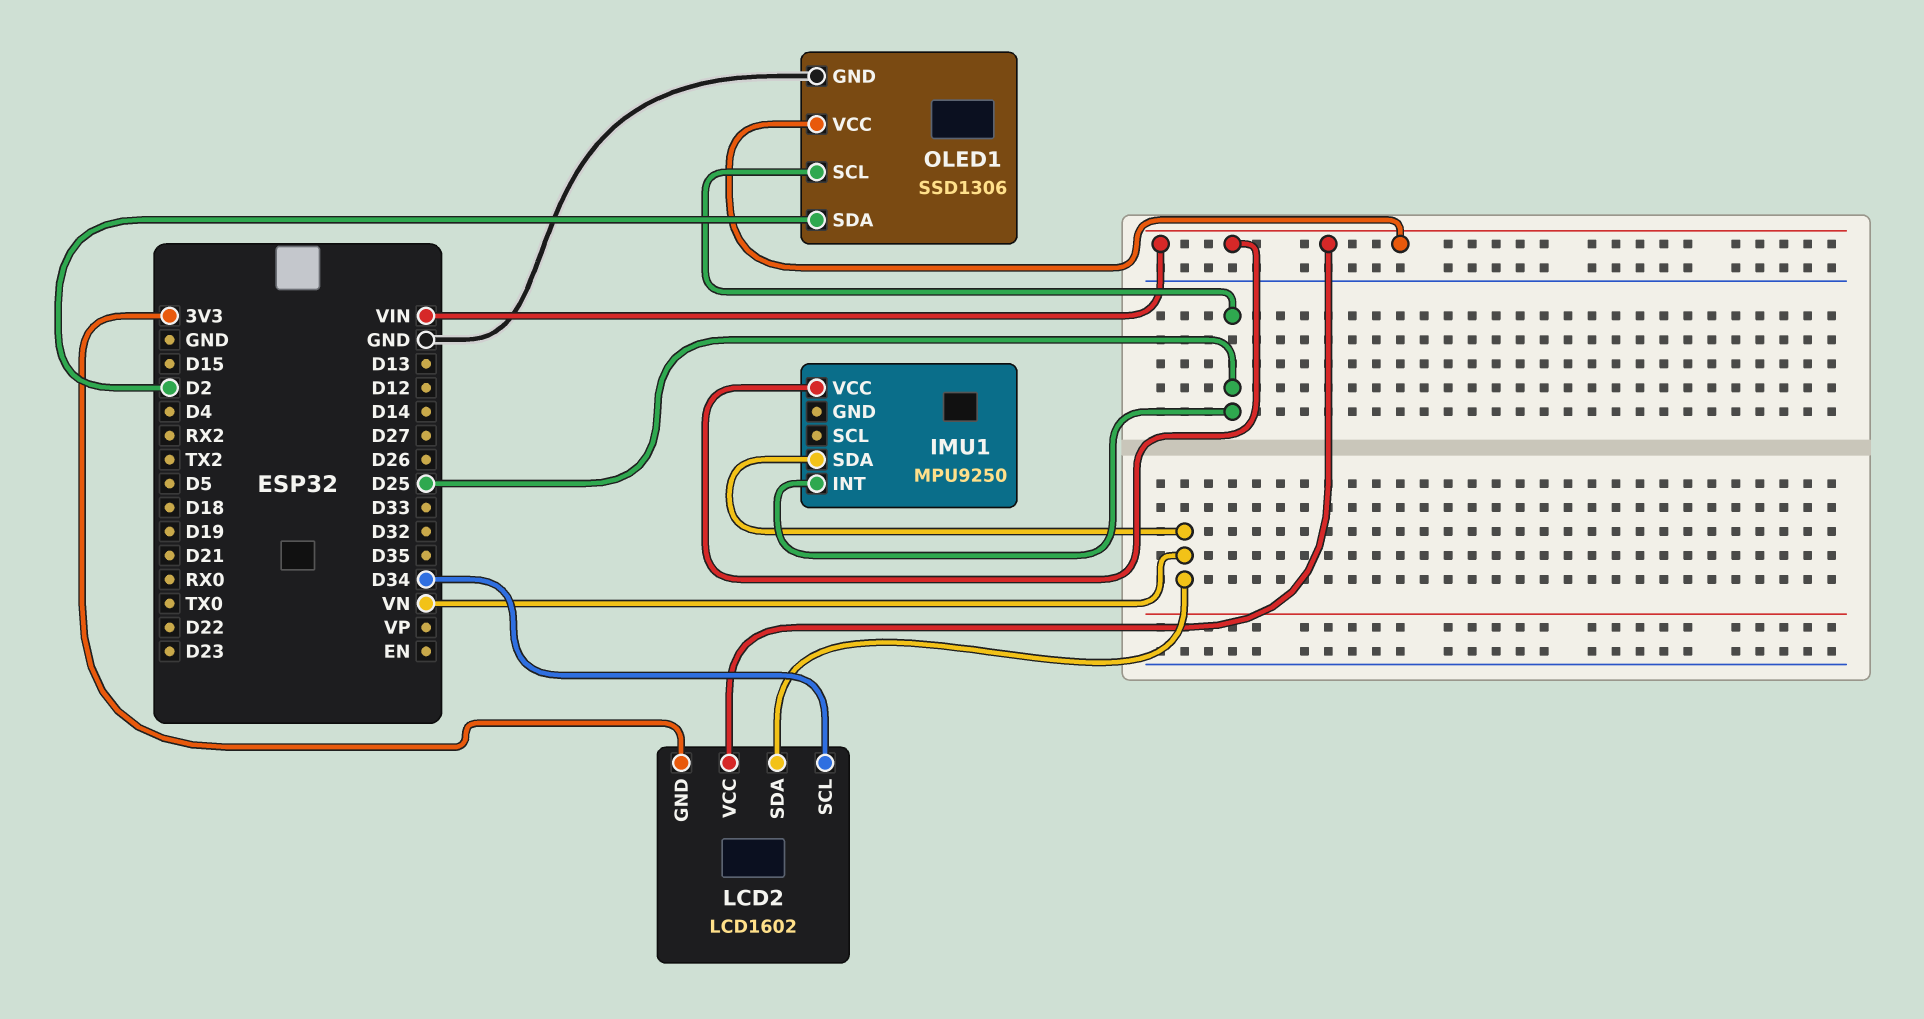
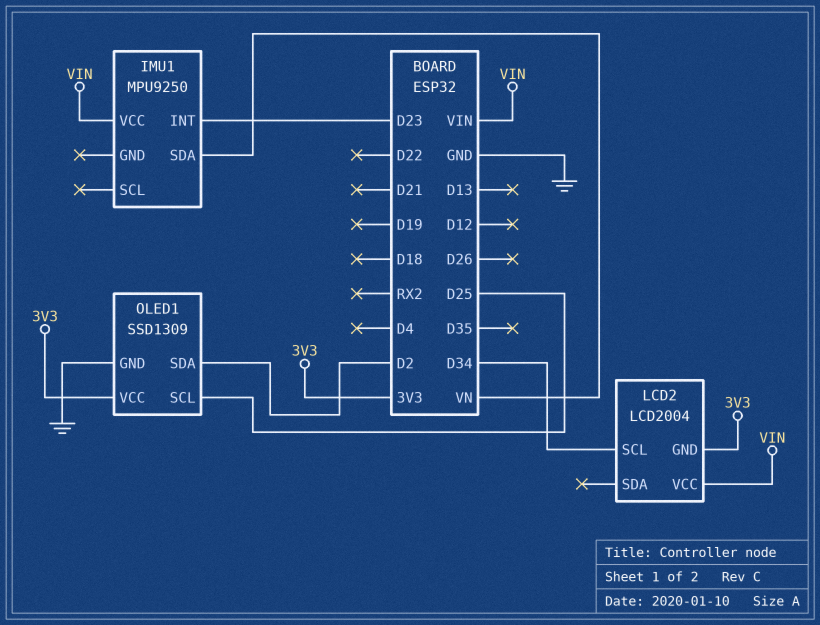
IMU1 pin INT: D25 -> D23
LCD2: LCD1602 -> LCD2004
LCD2 pin SDA: VN -> none
OLED1: SSD1306 -> SSD1309
OLED1 pin VCC: VIN -> 3V3

